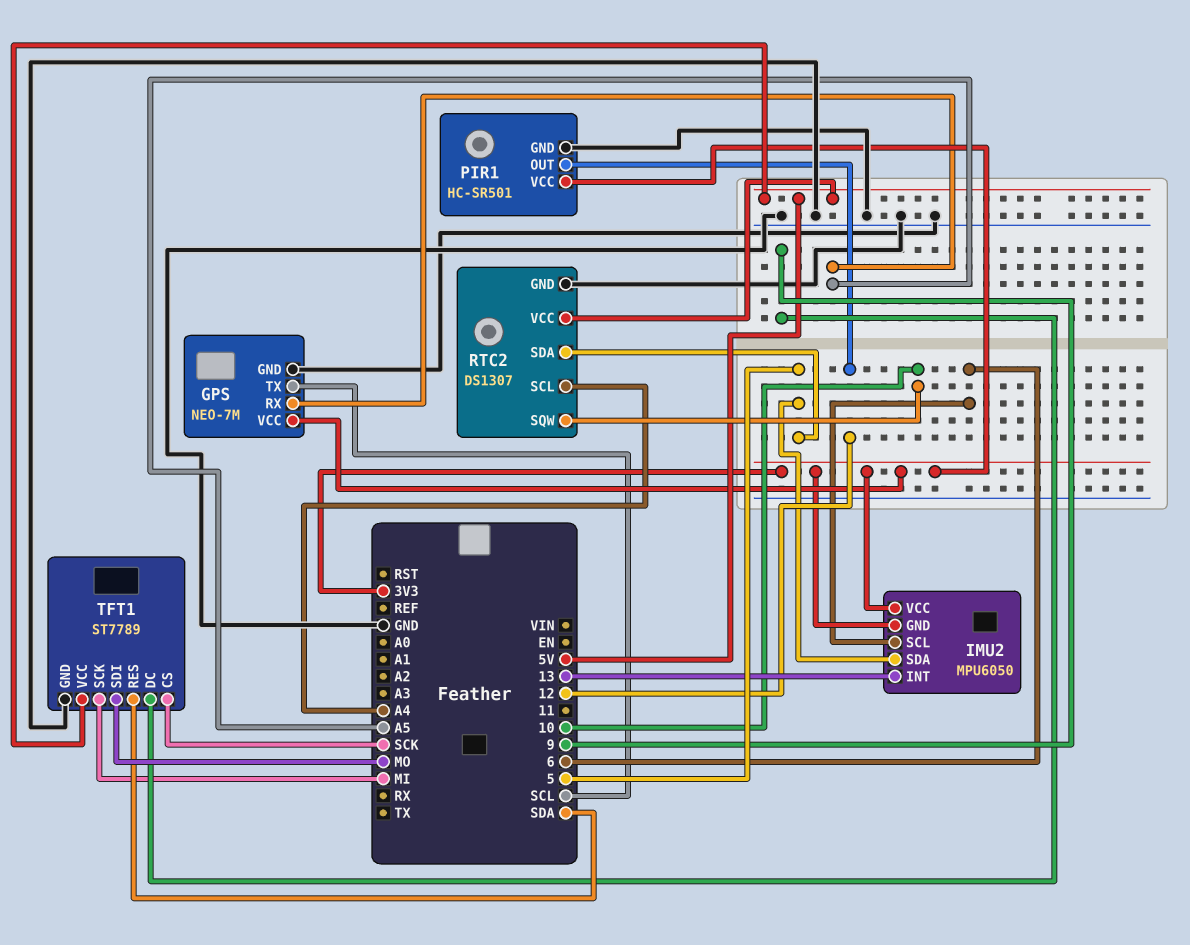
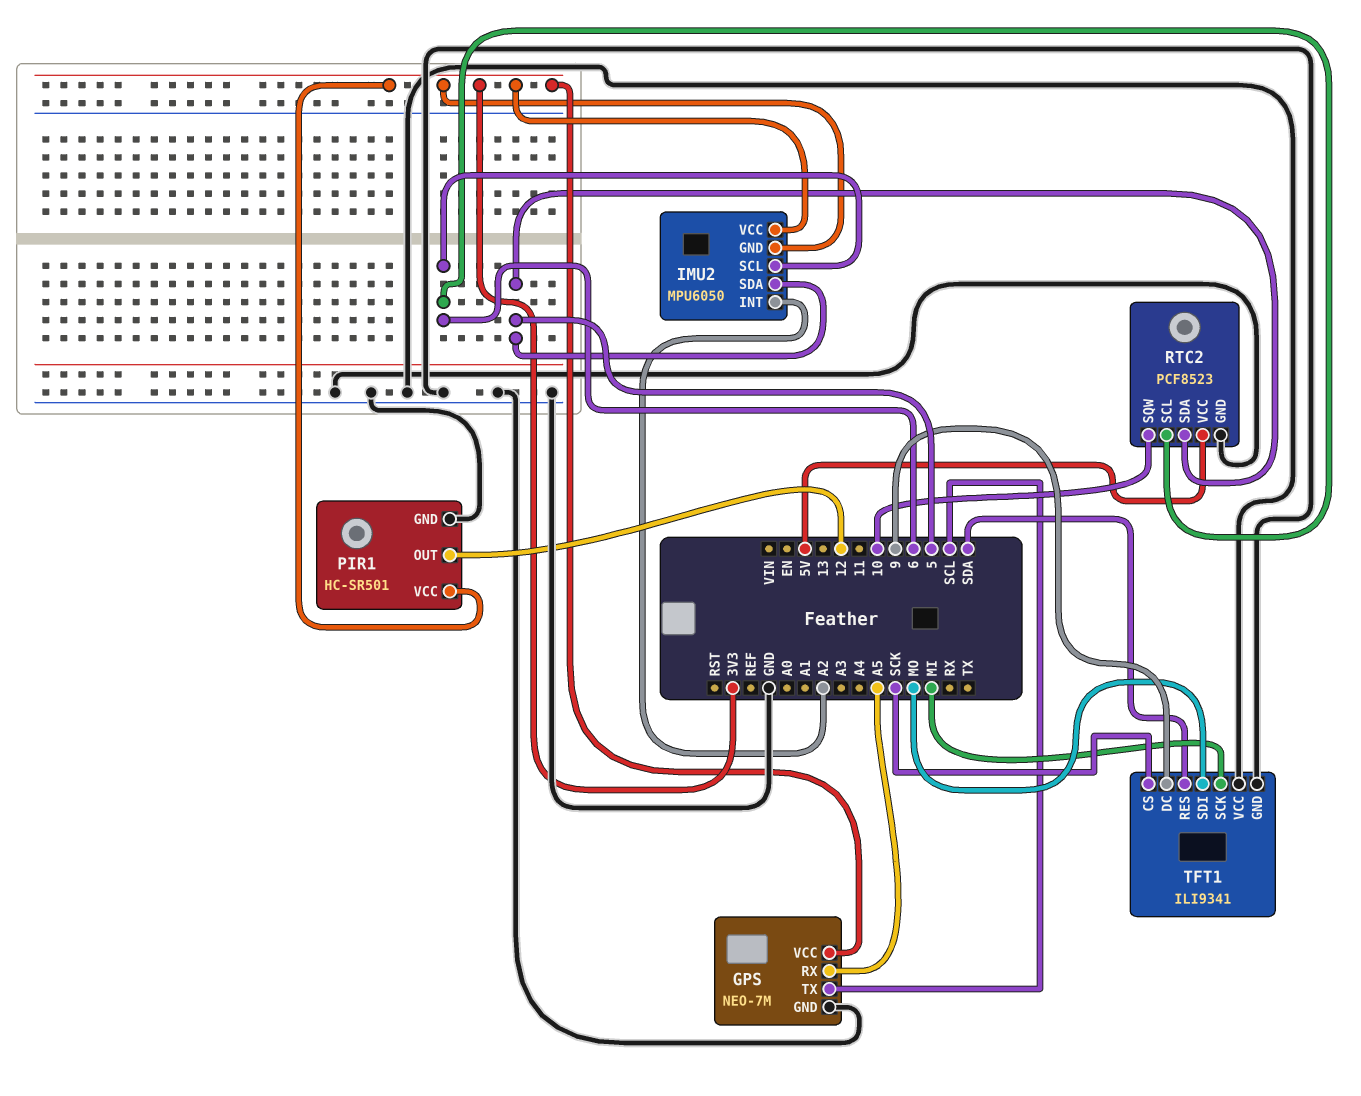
IMU2 pin INT: 13 -> A2
RTC2: DS1307 -> PCF8523
RTC2 pin SCL: A4 -> 6
TFT1: ST7789 -> ILI9341
TFT1 pin VCC: 5V -> GND

